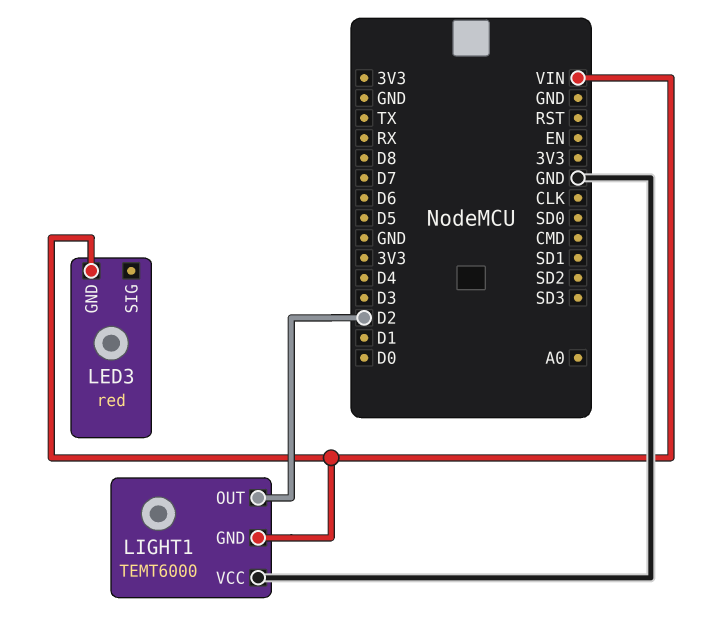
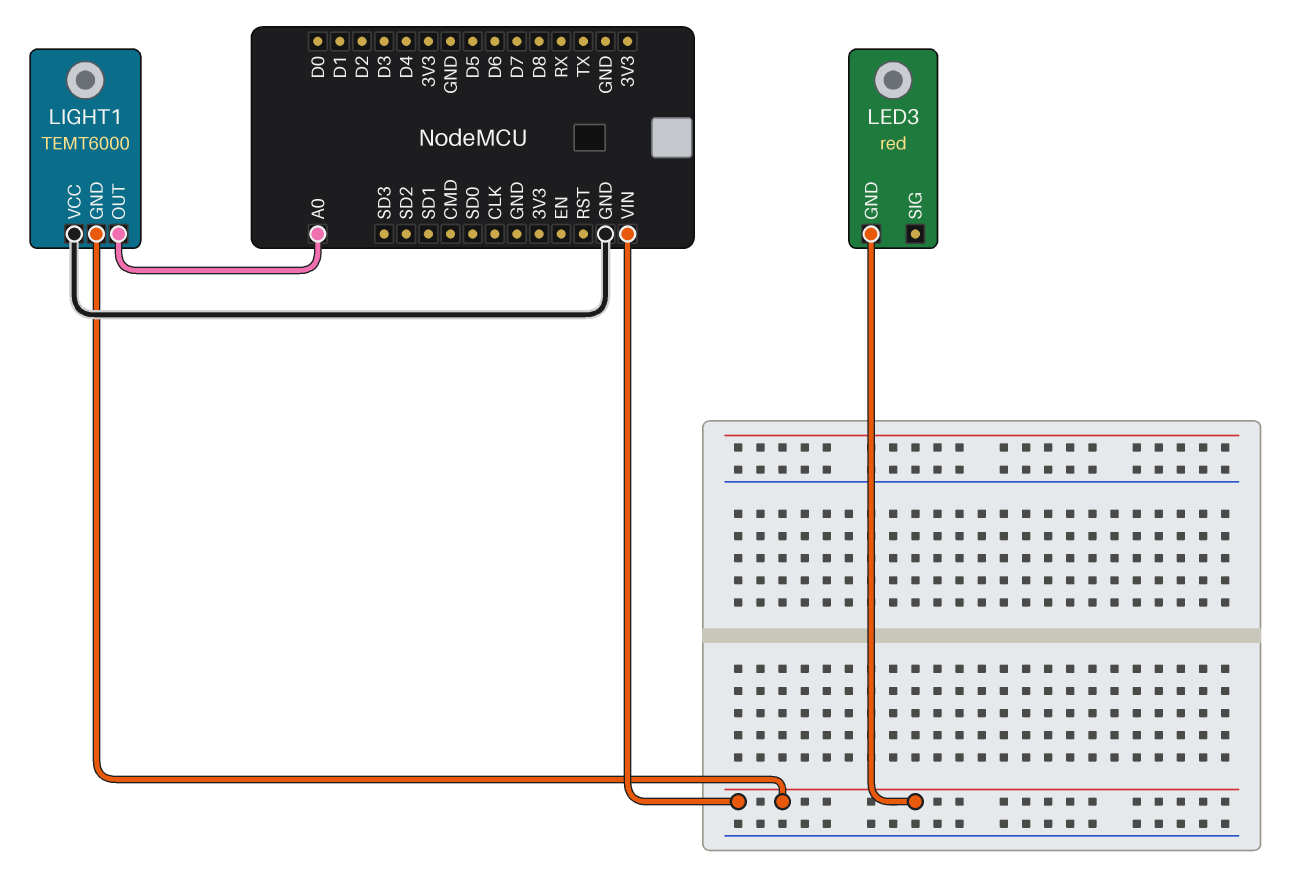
LIGHT1 pin OUT: D2 -> A0

